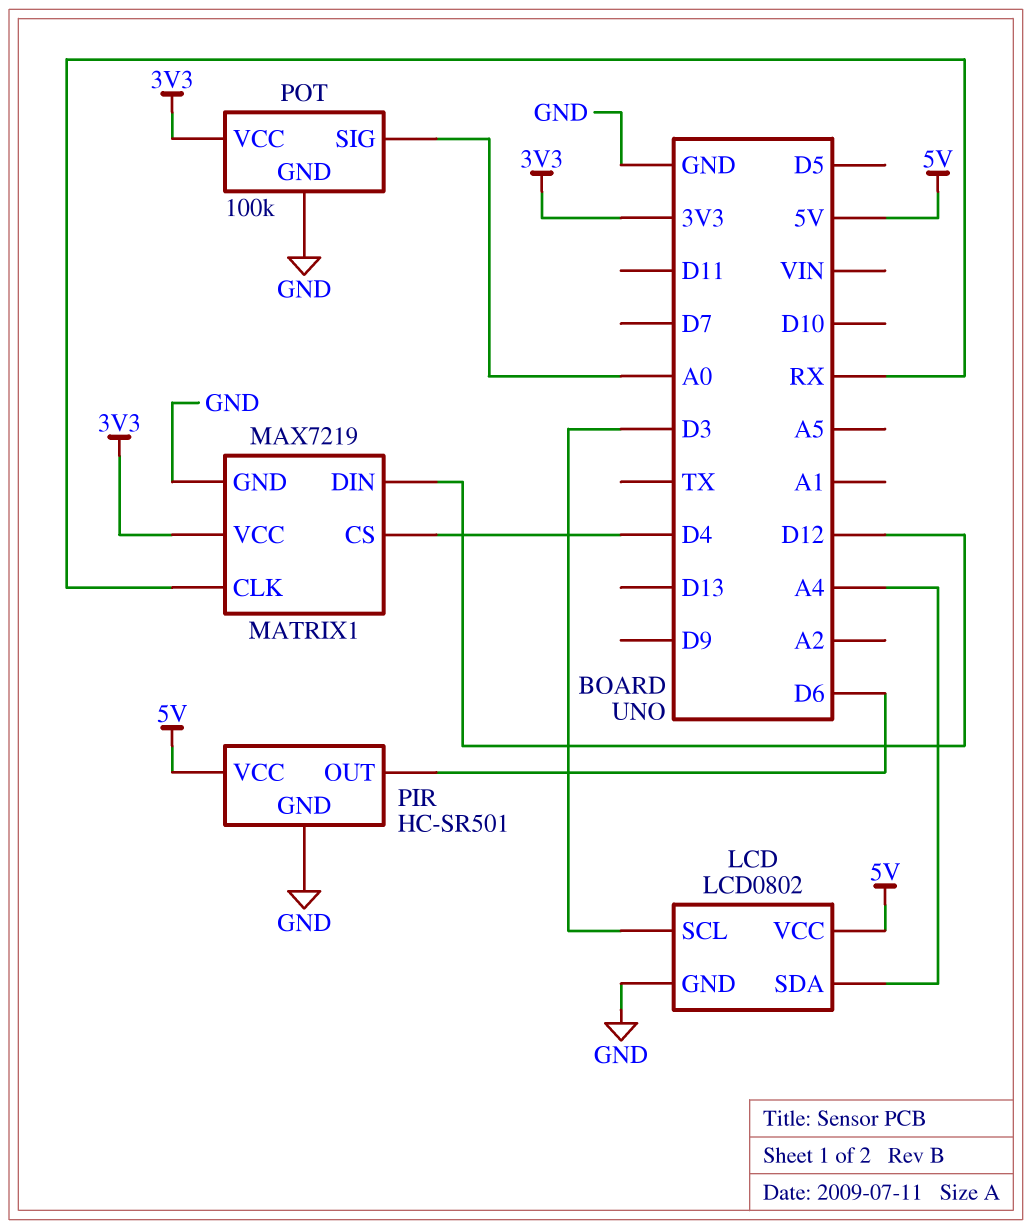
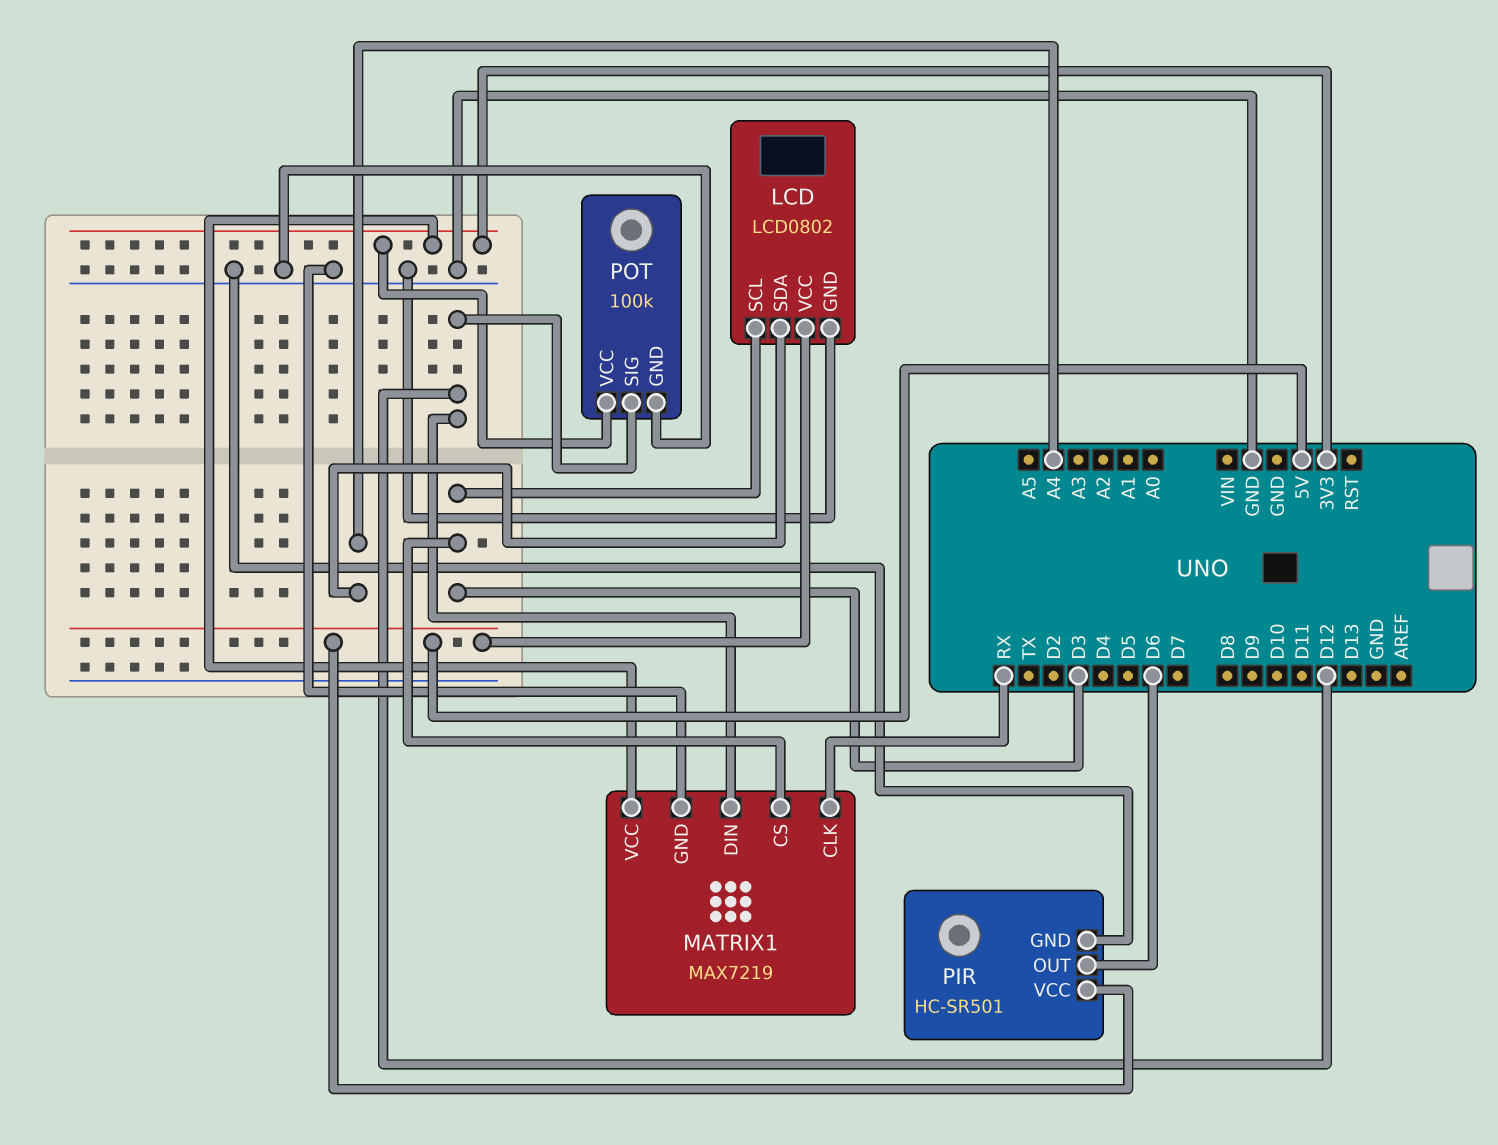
MATRIX1 pin CS: D4 -> D3
POT pin SIG: A0 -> D12

